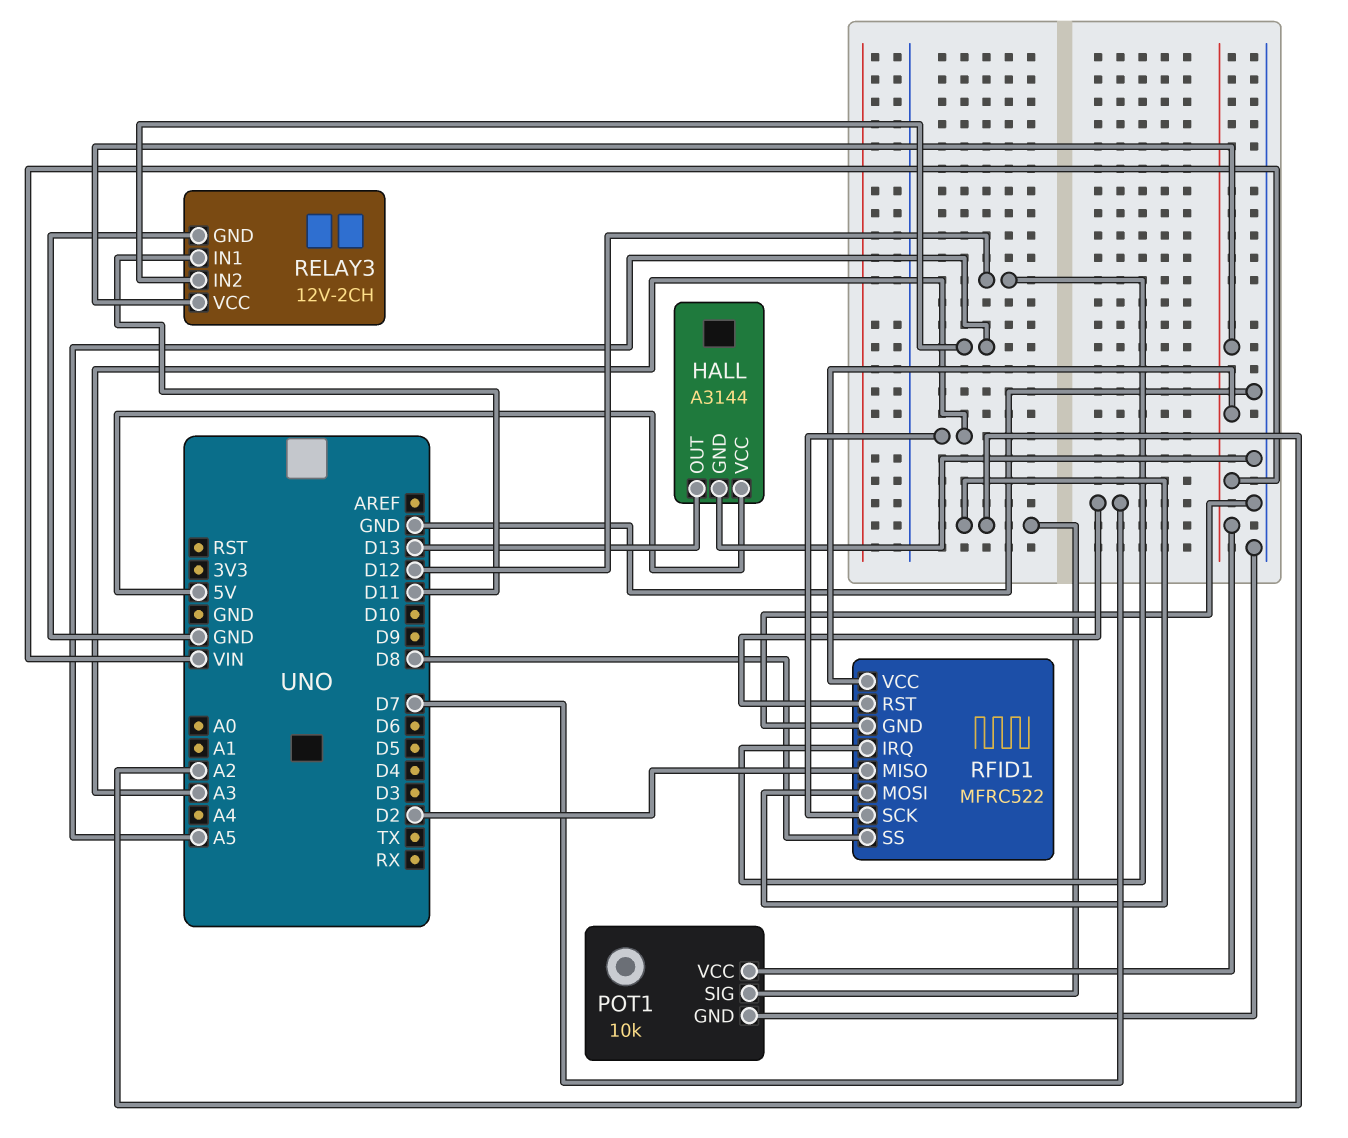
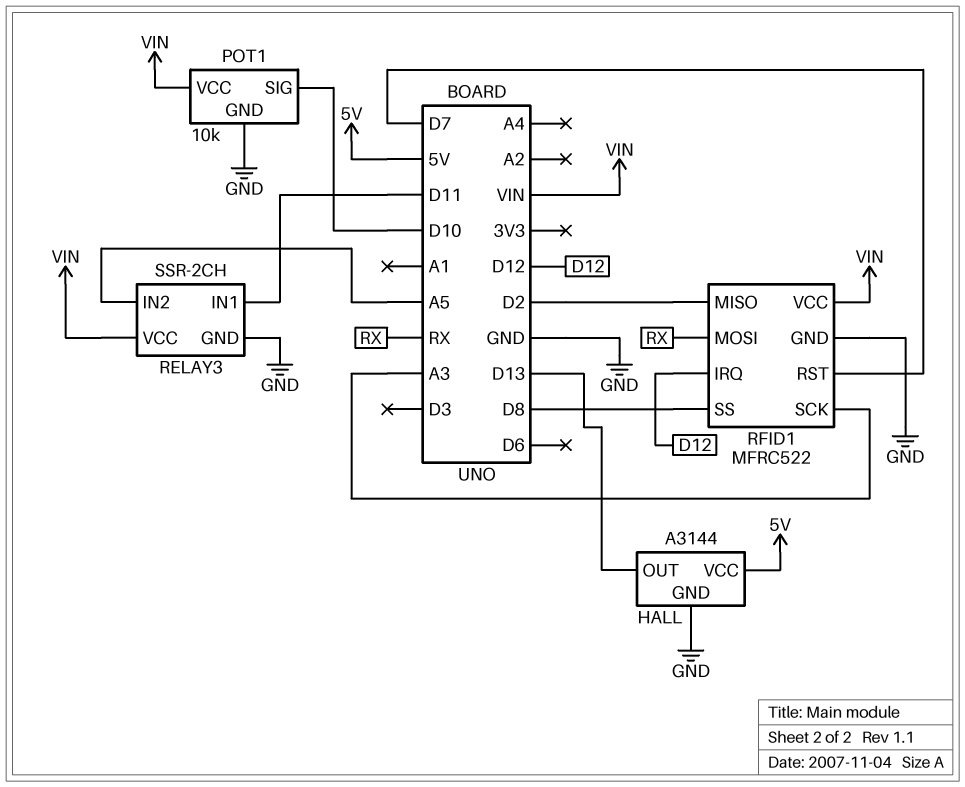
POT1 pin SIG: A2 -> D10
RELAY3: 12V-2CH -> SSR-2CH
RFID1 pin MOSI: A2 -> RX

